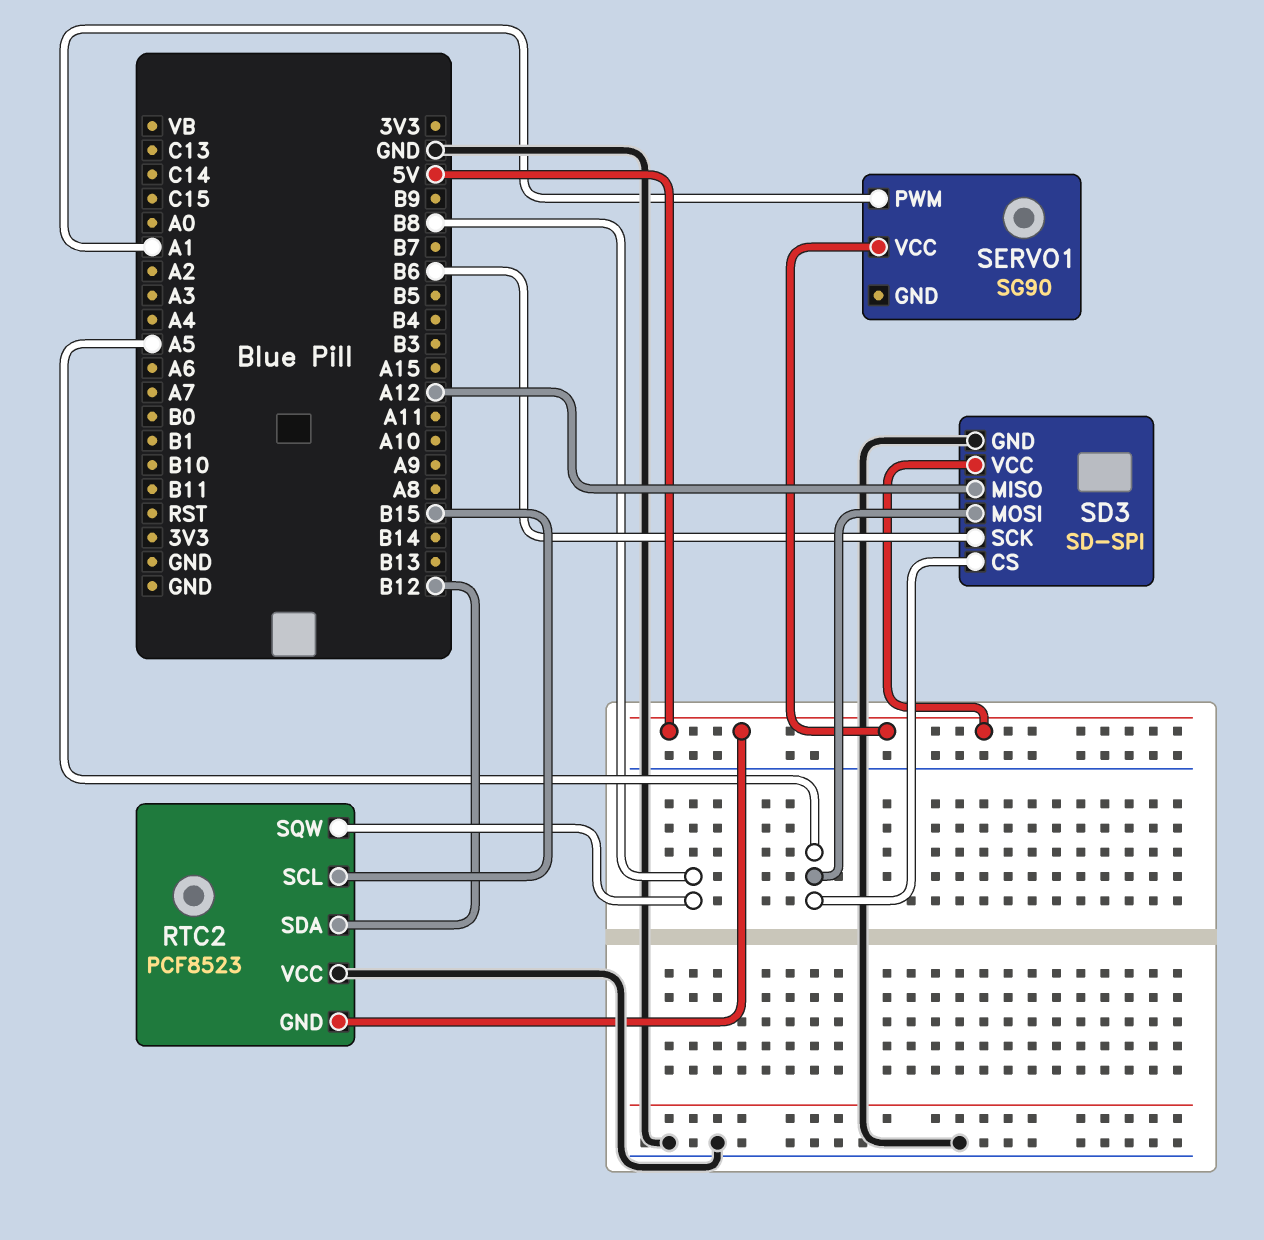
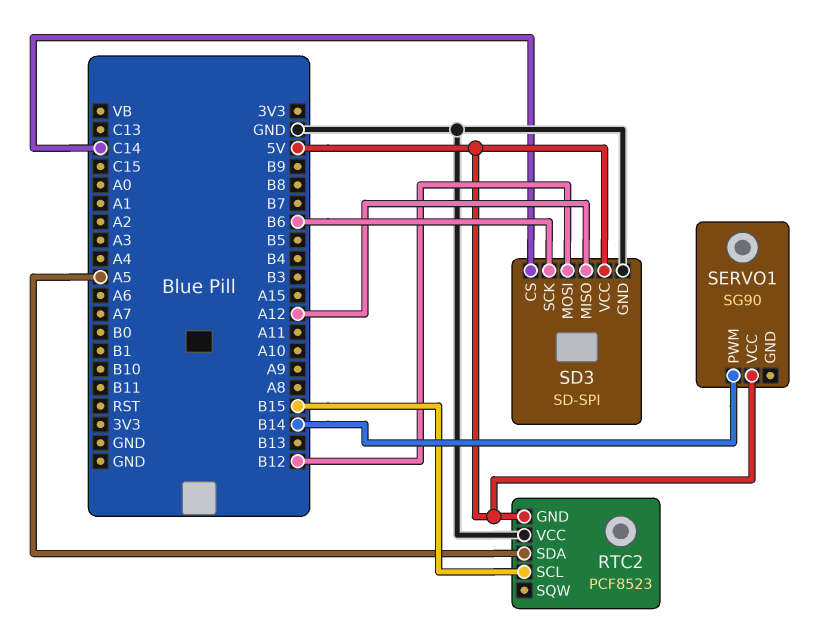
RTC2 pin SDA: B12 -> A5
RTC2 pin SQW: B8 -> none
SD3 pin CS: A5 -> C14
SD3 pin MOSI: A5 -> B12
SERVO1 pin PWM: A1 -> B14

